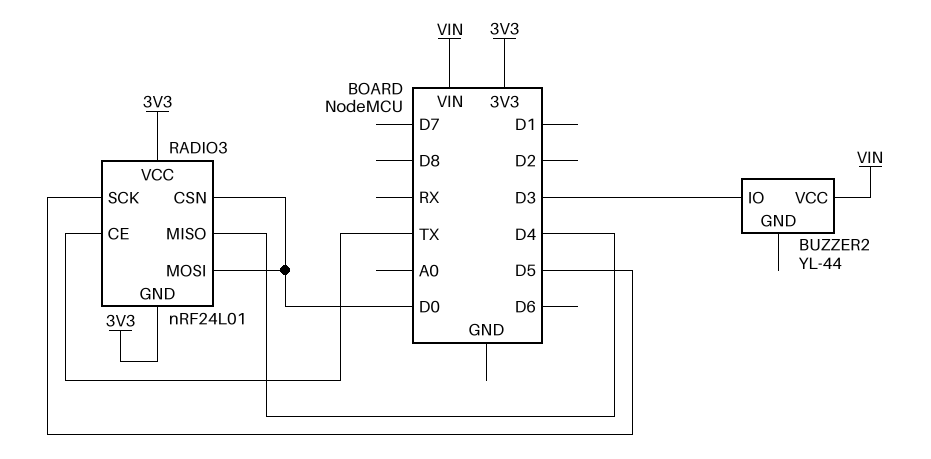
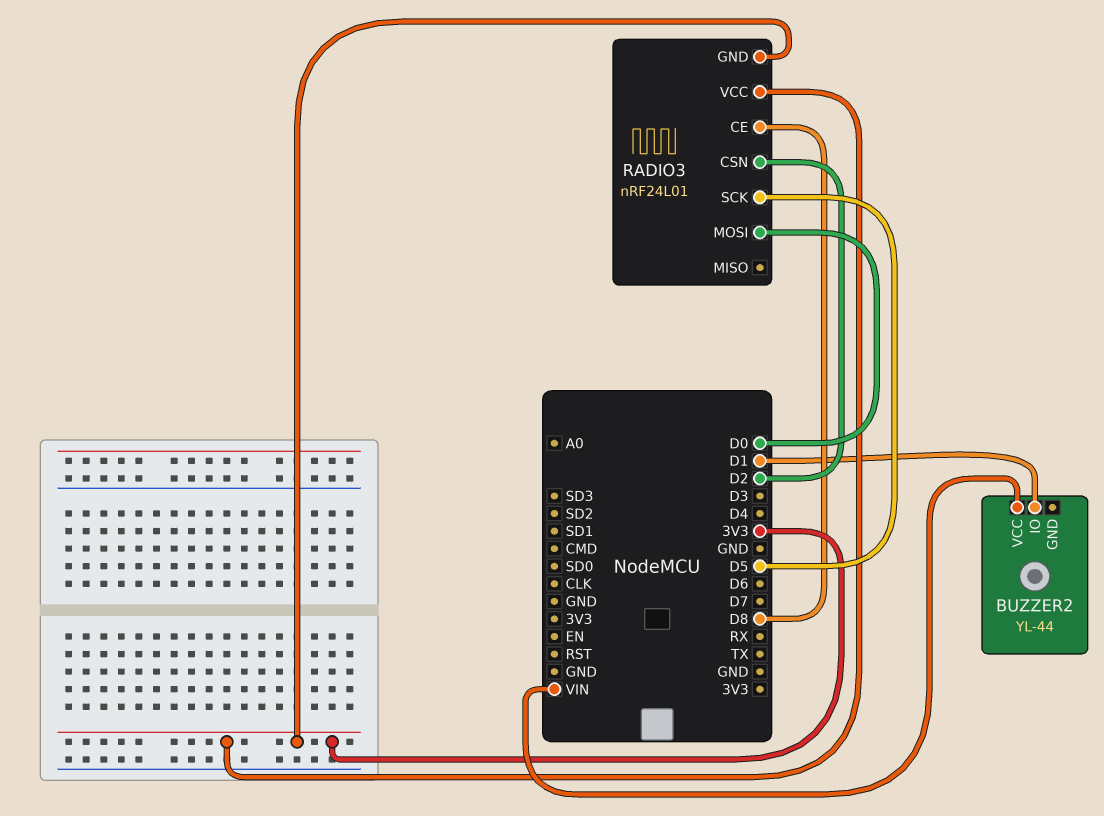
BUZZER2 pin IO: D3 -> D1
RADIO3 pin CE: TX -> D8
RADIO3 pin CSN: D0 -> D2
RADIO3 pin MISO: D4 -> none

